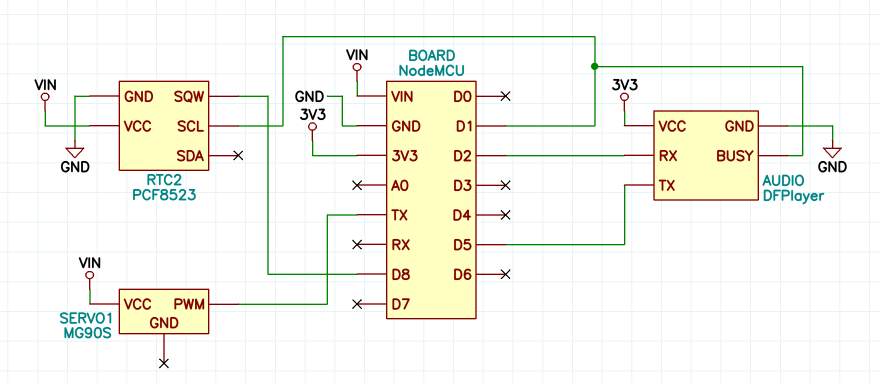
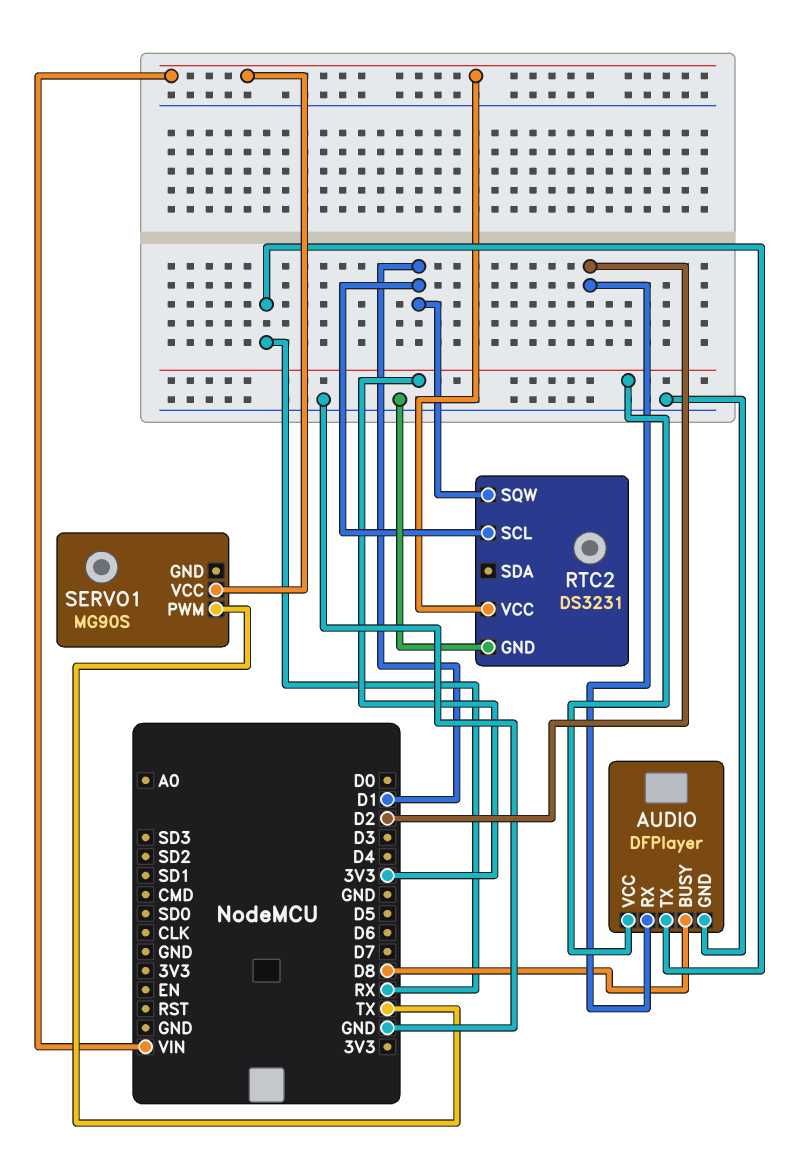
AUDIO pin BUSY: D1 -> D8
AUDIO pin TX: D5 -> RX
RTC2: PCF8523 -> DS3231
RTC2 pin SQW: D8 -> D1

